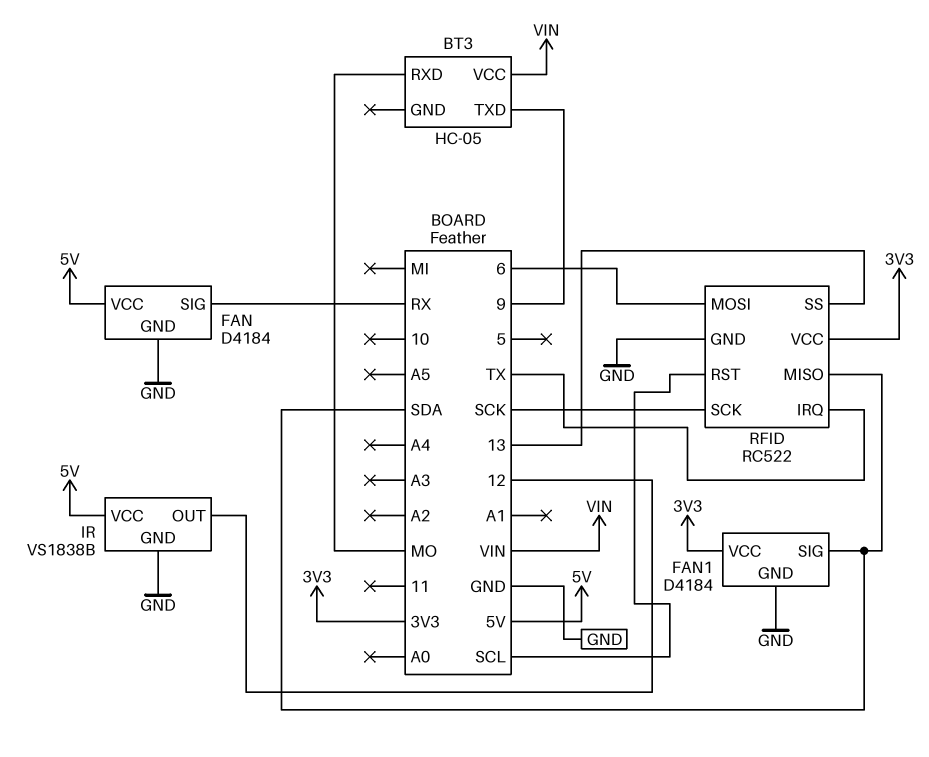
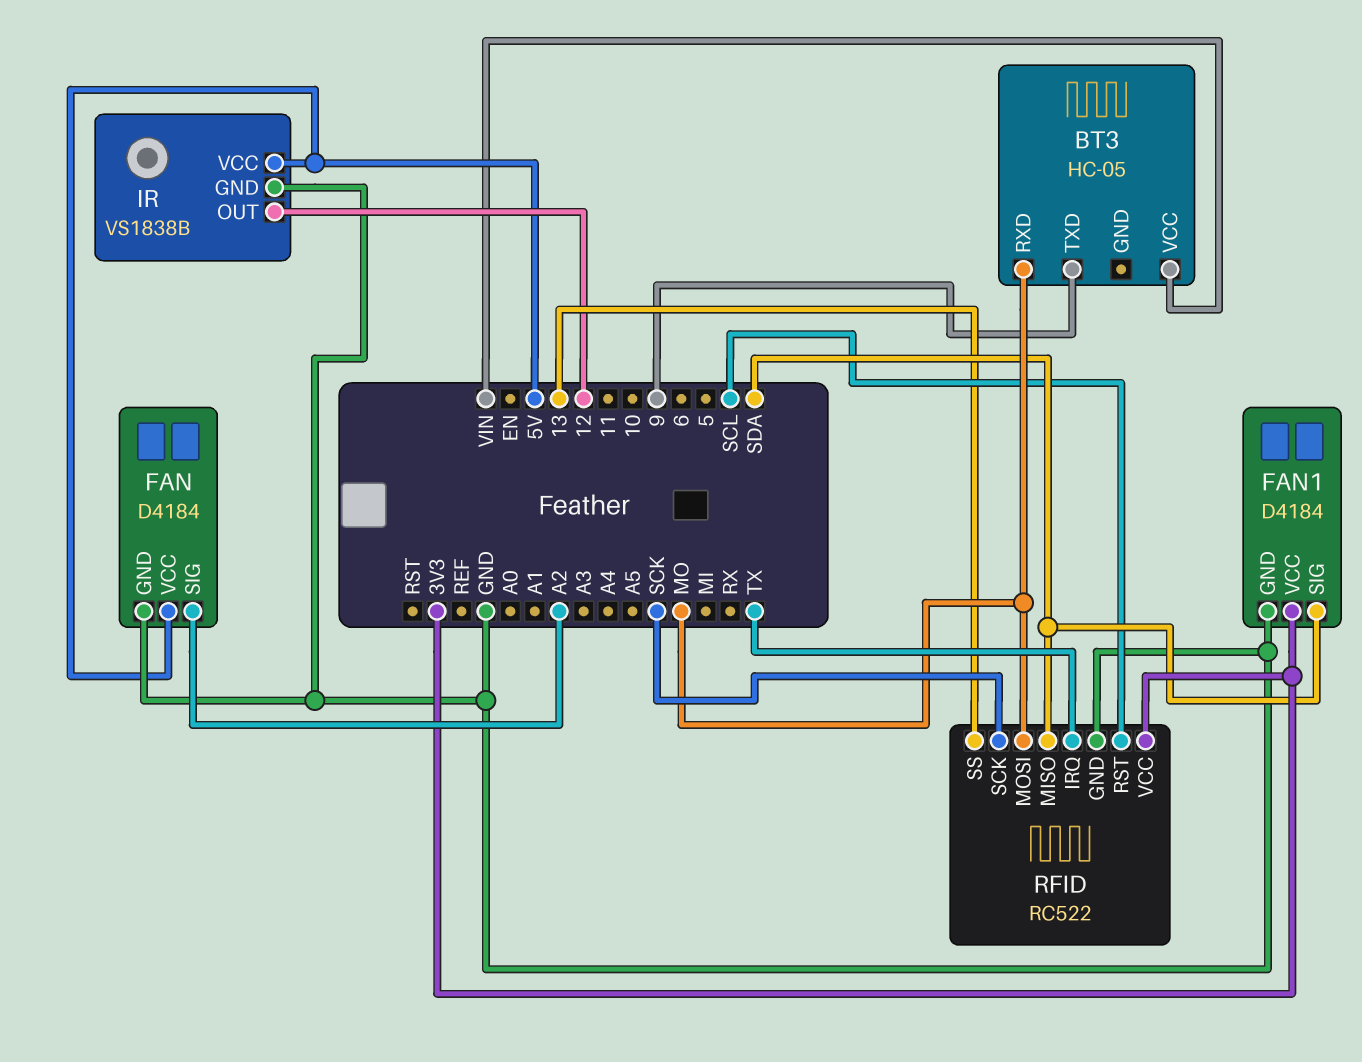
FAN pin SIG: RX -> A2
RFID pin MOSI: 6 -> MO

